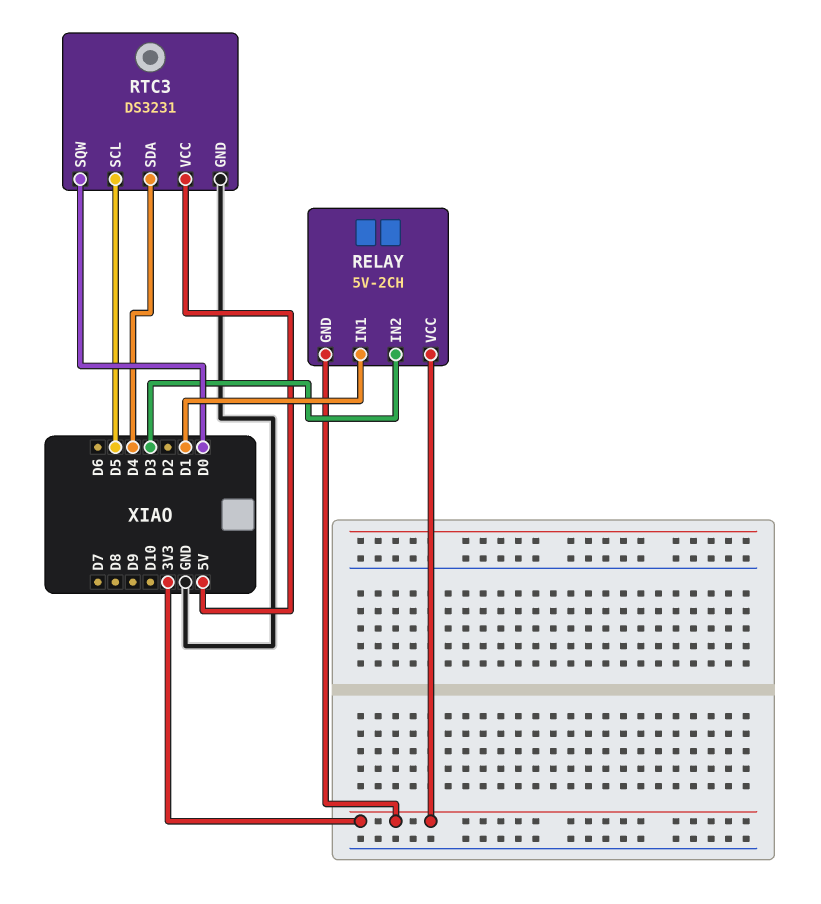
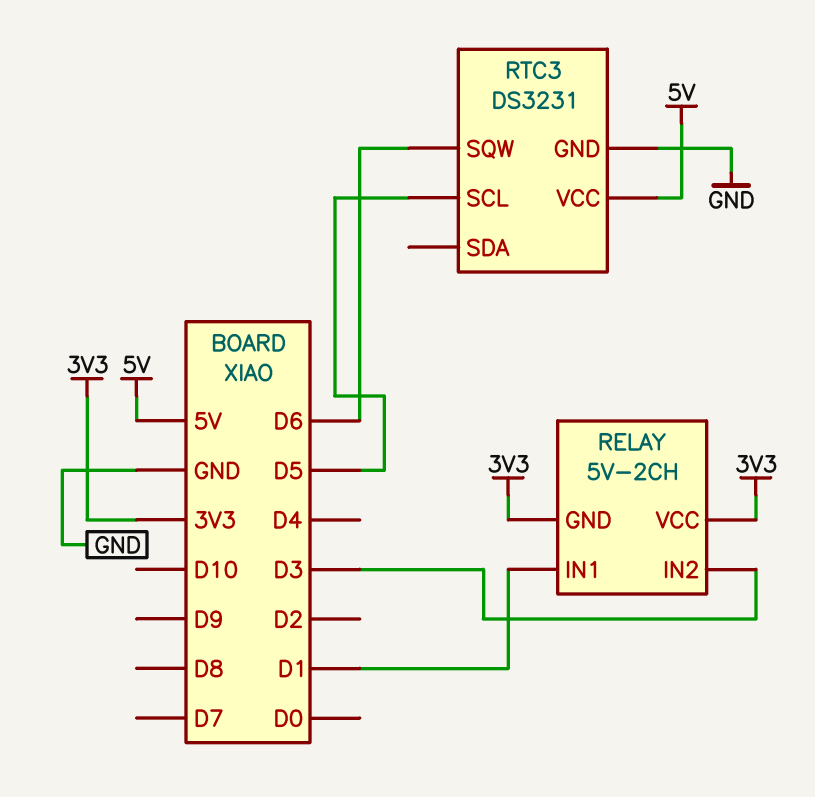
RTC3 pin SDA: D4 -> none
RTC3 pin SQW: D0 -> D6

